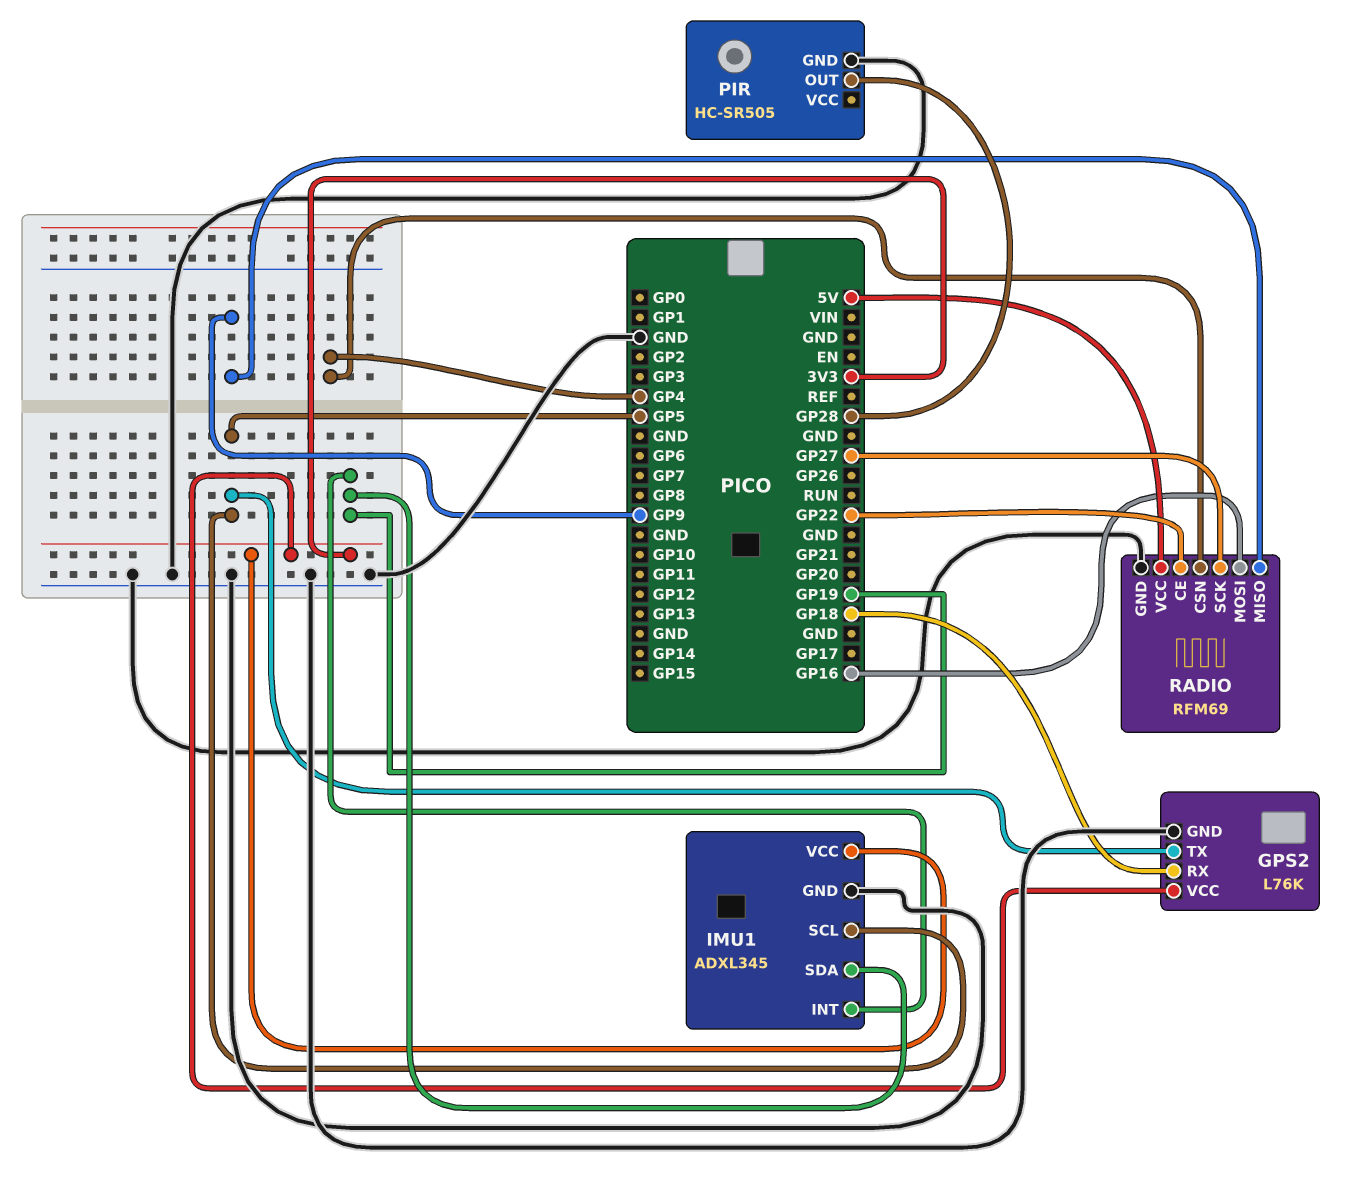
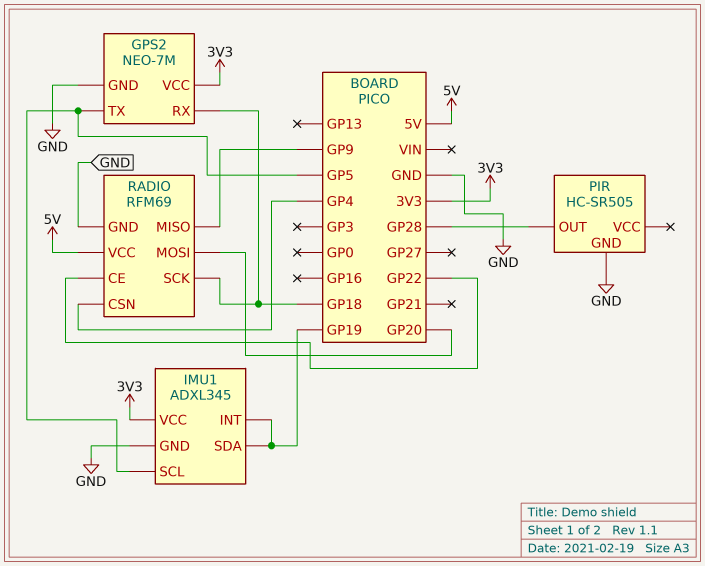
GPS2: L76K -> NEO-7M
RADIO pin MOSI: GP16 -> GP20
RADIO pin SCK: GP27 -> GP18

